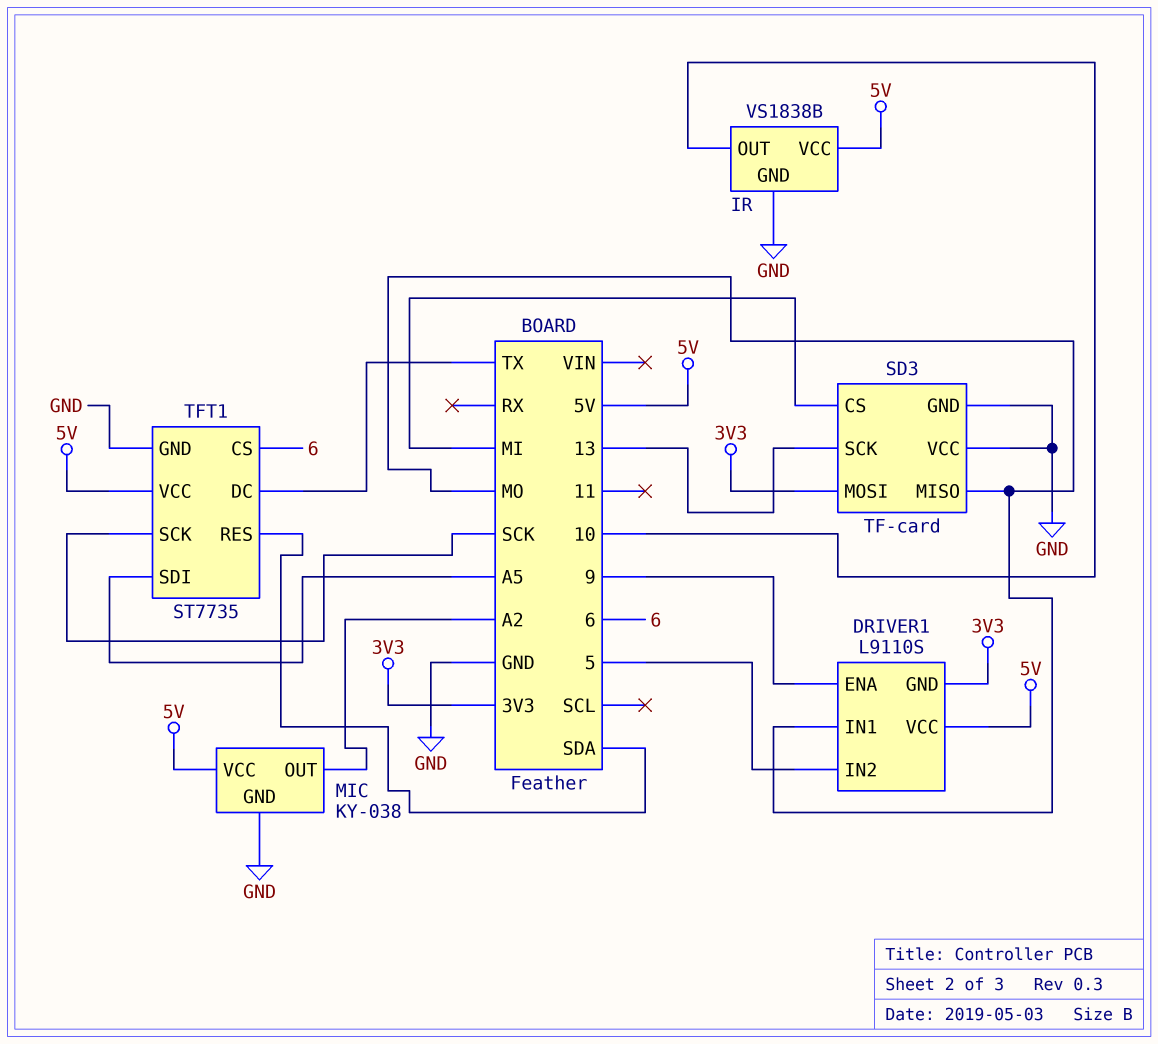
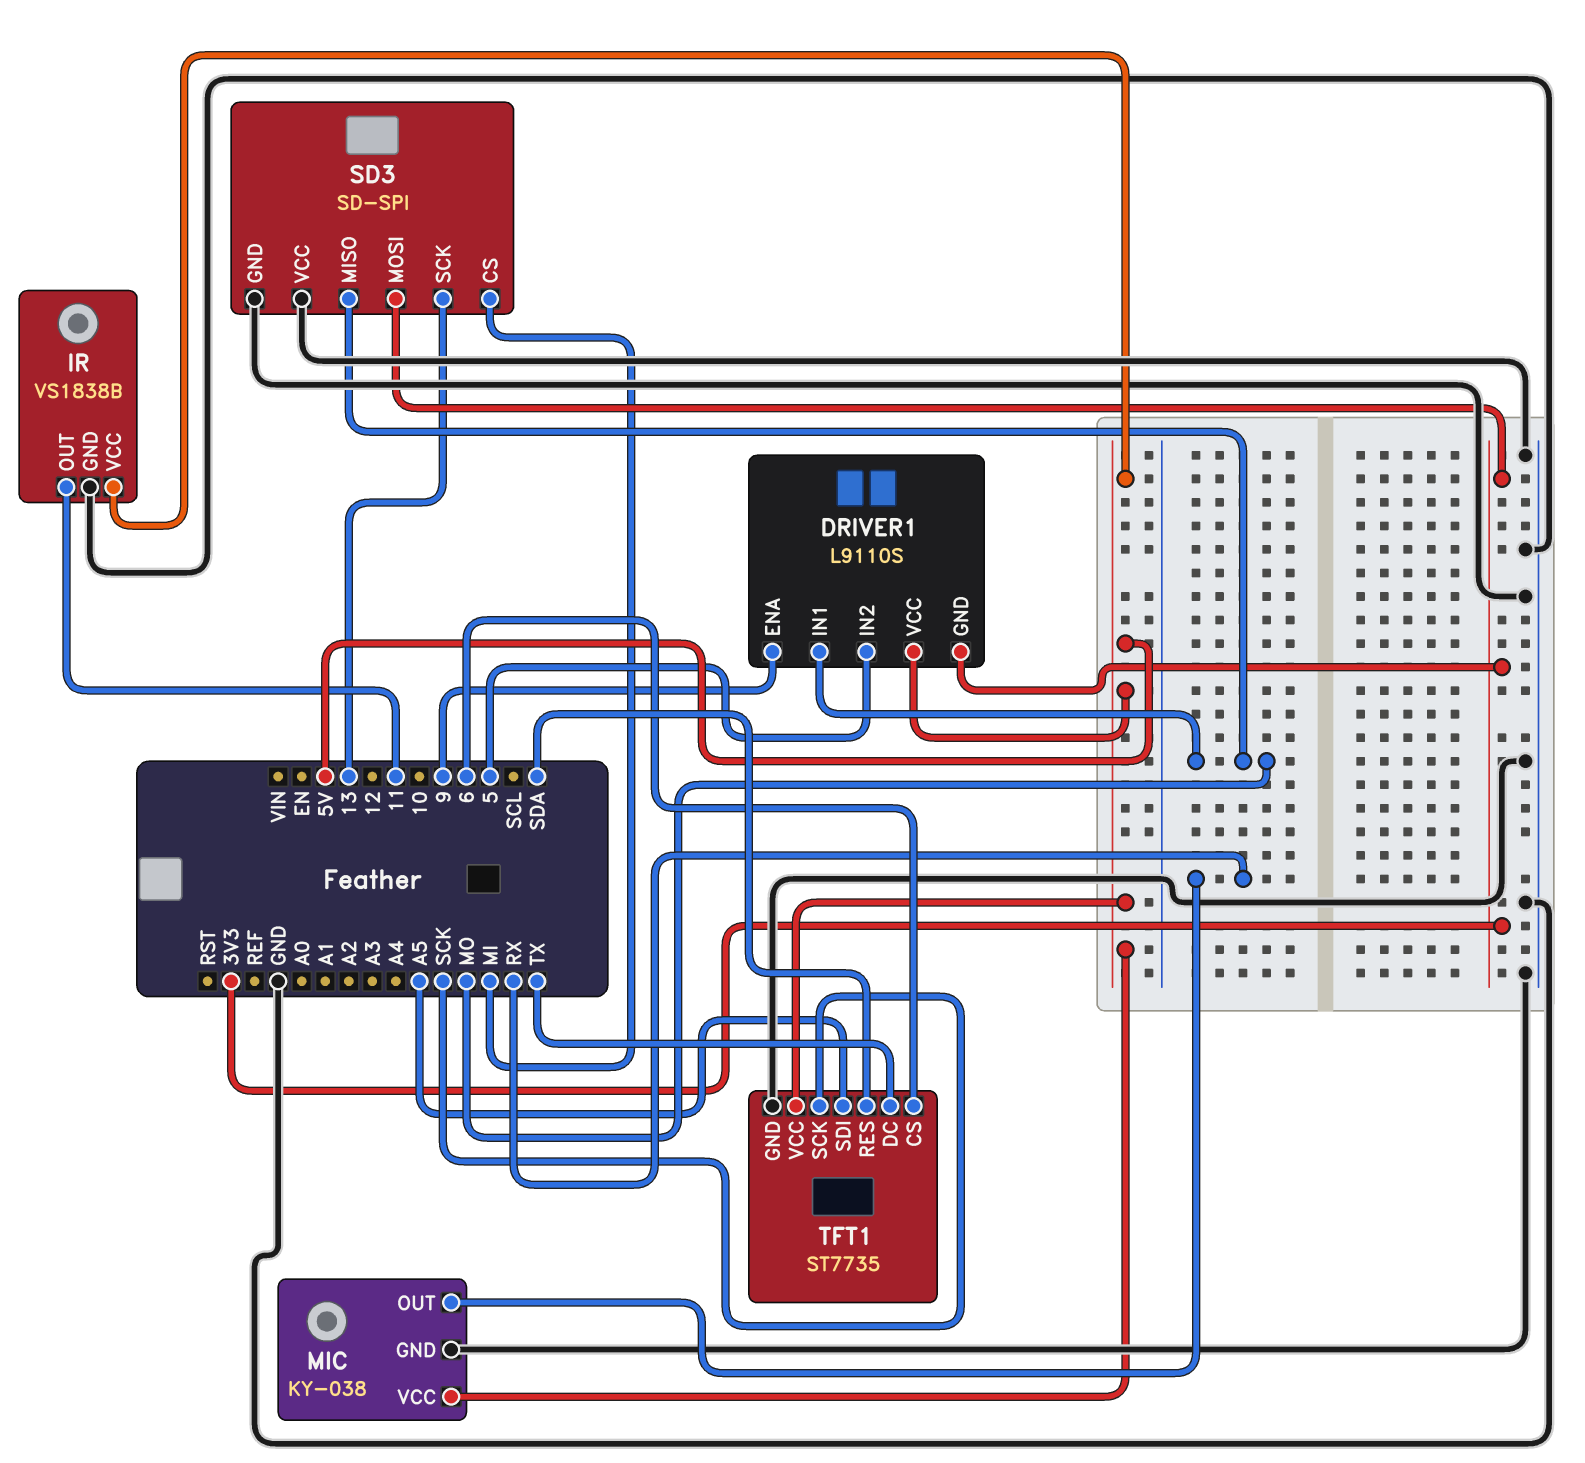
IR pin OUT: 10 -> 11
MIC pin OUT: A2 -> RX
SD3: TF-card -> SD-SPI

